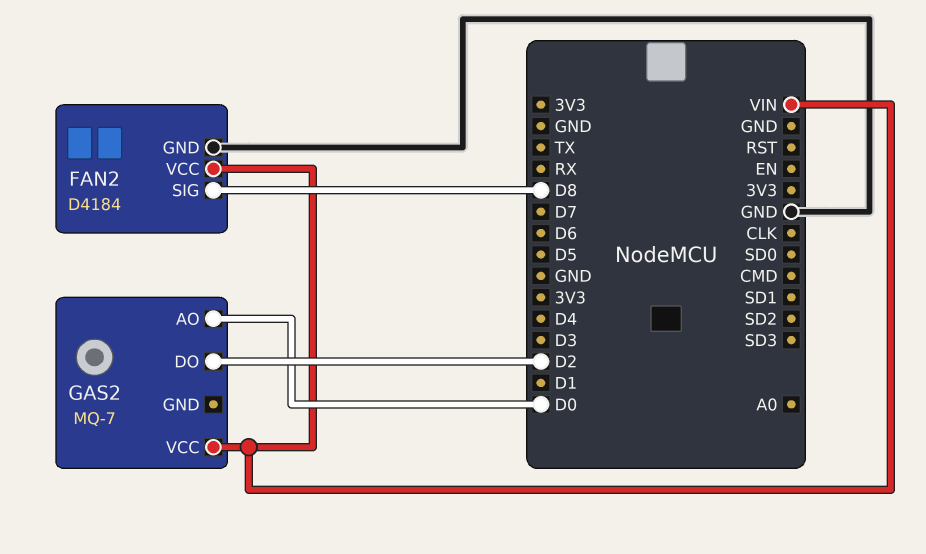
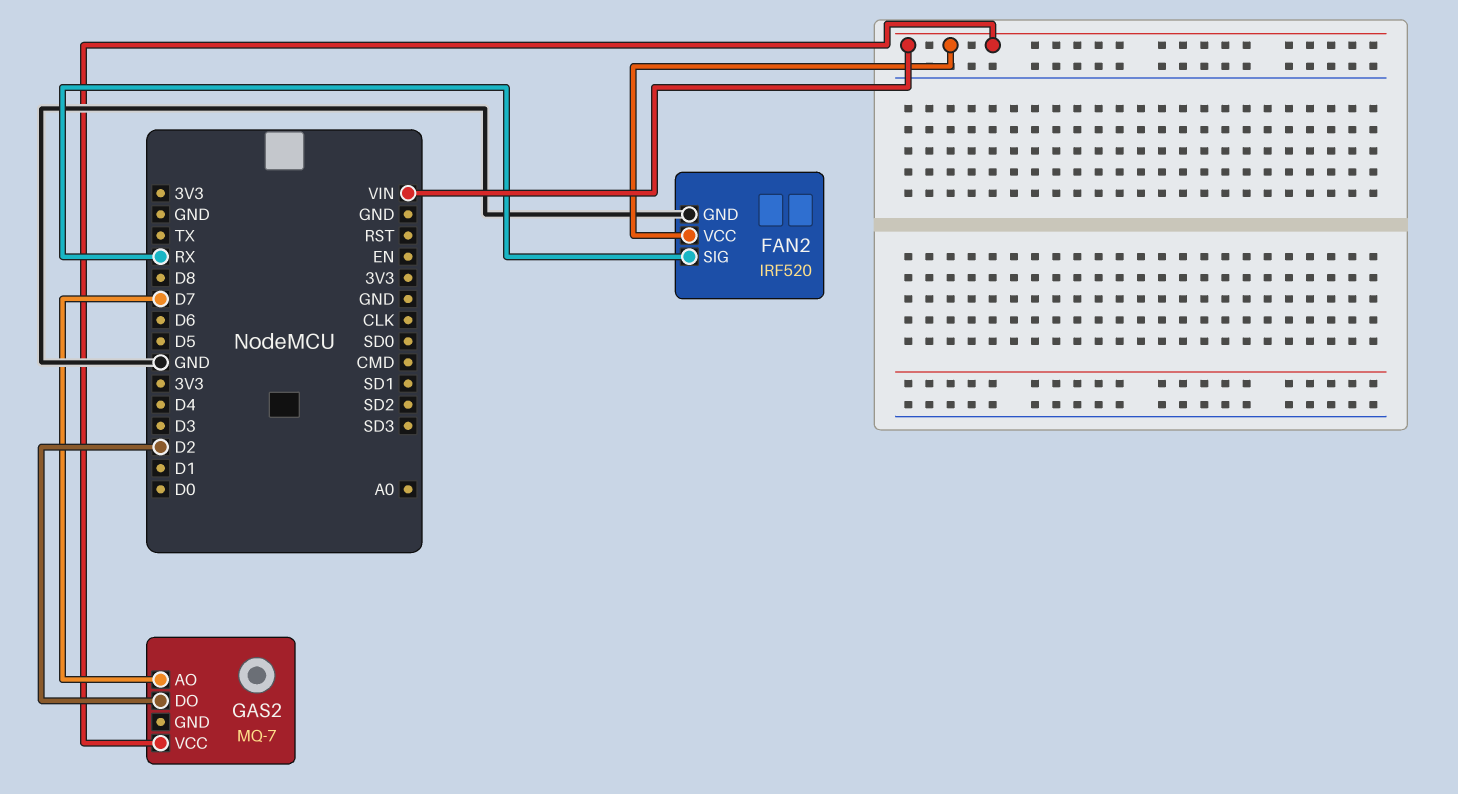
FAN2: D4184 -> IRF520
FAN2 pin SIG: D8 -> RX
GAS2 pin AO: D0 -> D7

